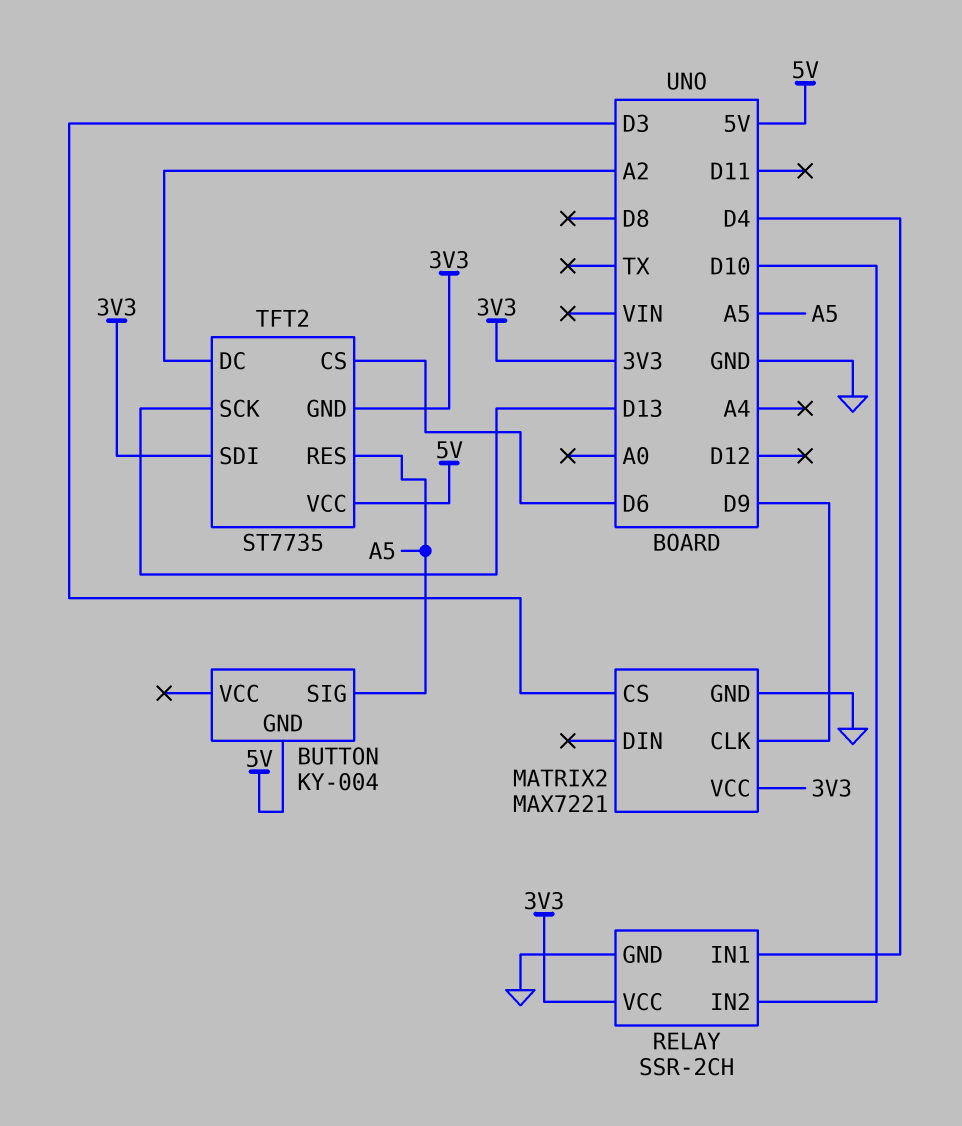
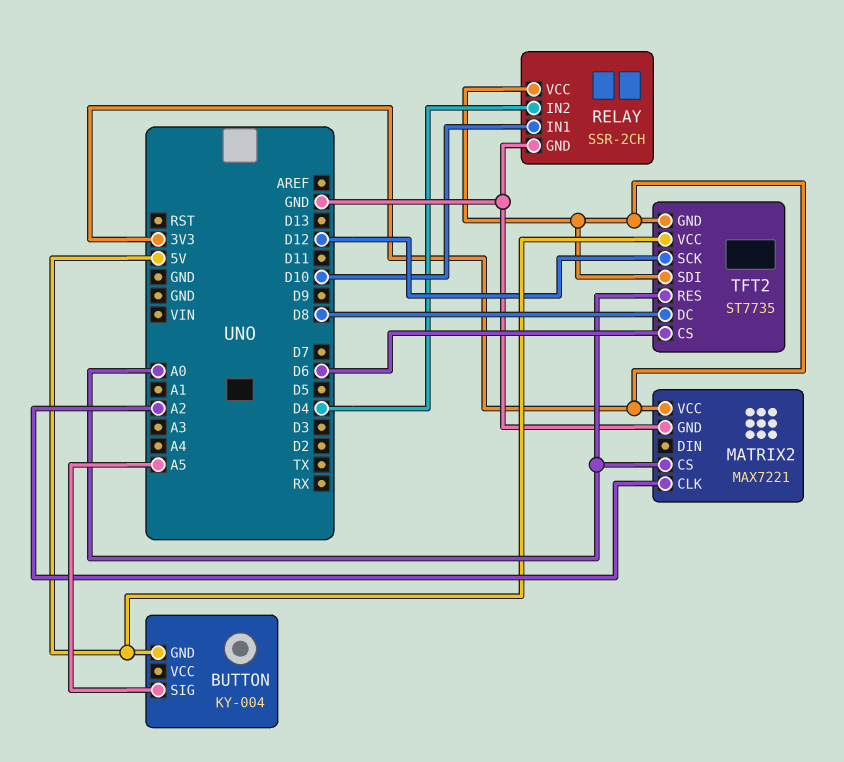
MATRIX2 pin CLK: D9 -> A2
MATRIX2 pin CS: D3 -> A0
RELAY pin IN1: D4 -> D10
RELAY pin IN2: D10 -> D4
TFT2 pin DC: A2 -> D8
TFT2 pin RES: A5 -> A0
TFT2 pin SCK: D13 -> D12

